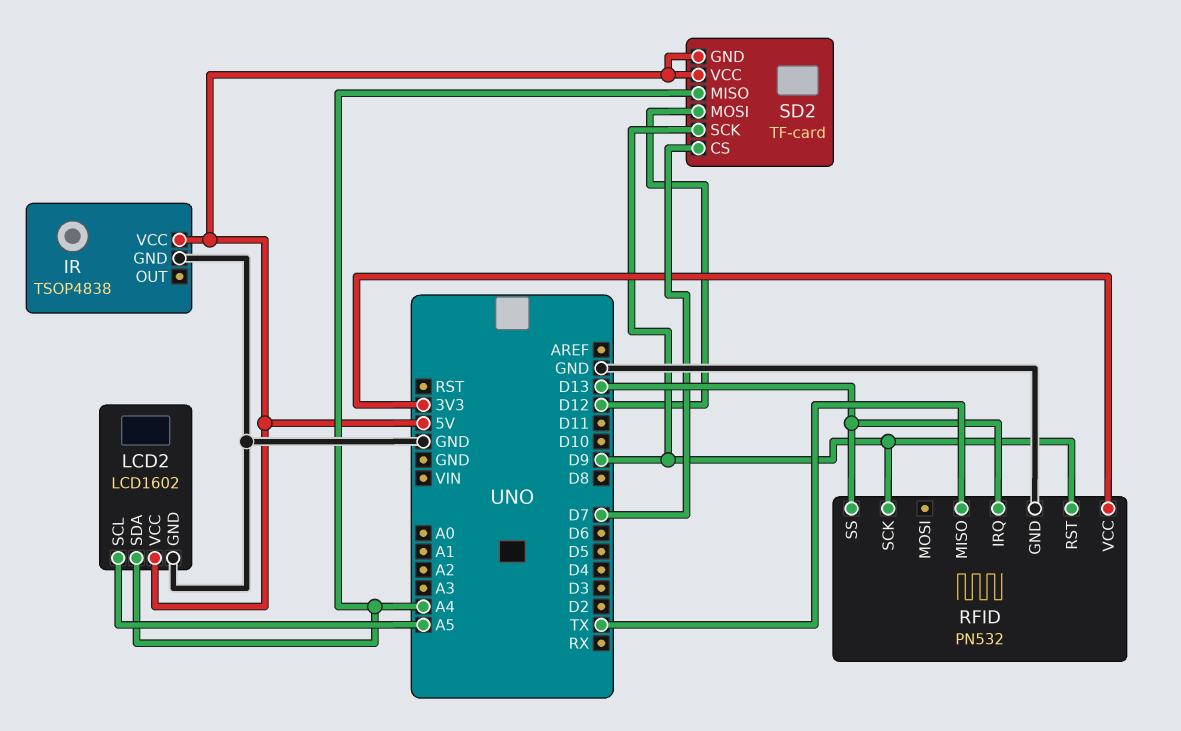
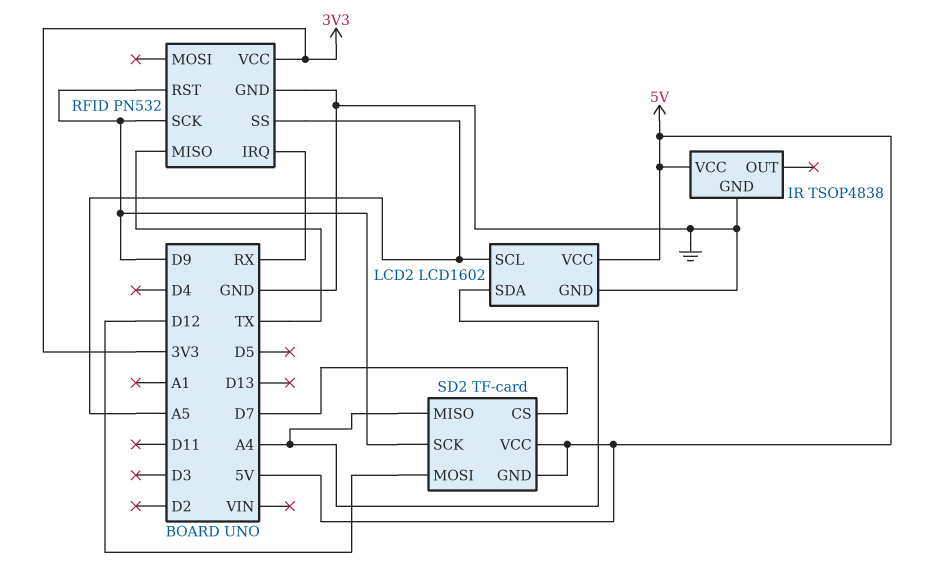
RFID pin IRQ: D13 -> RX
RFID pin SS: D13 -> A5

